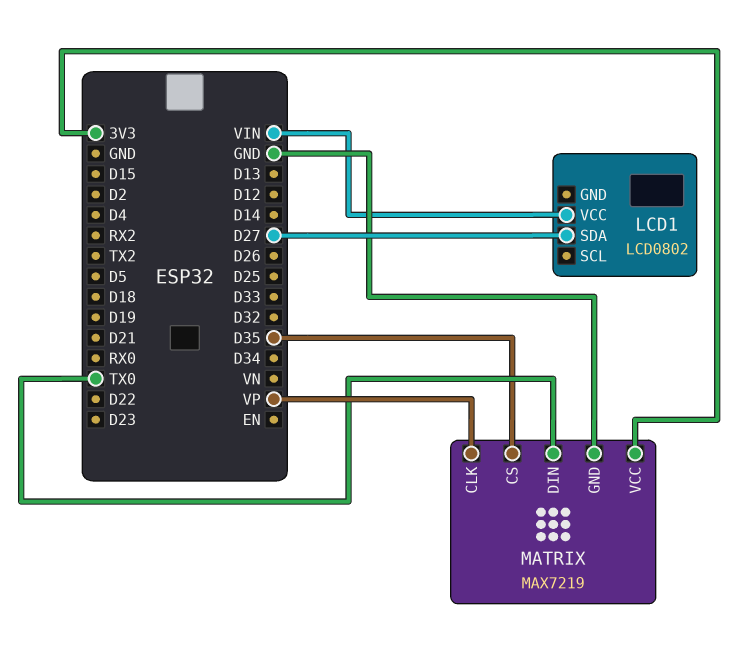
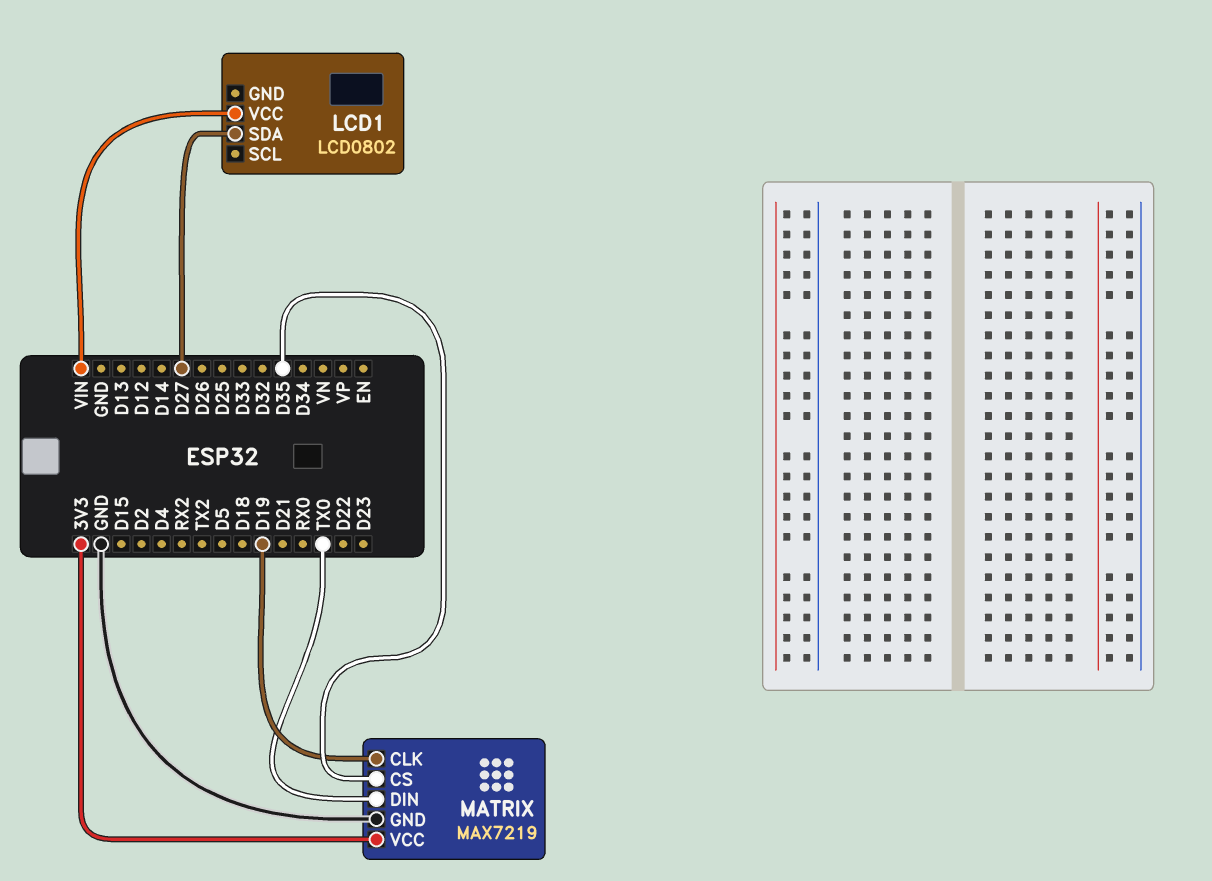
MATRIX pin CLK: VP -> D19

